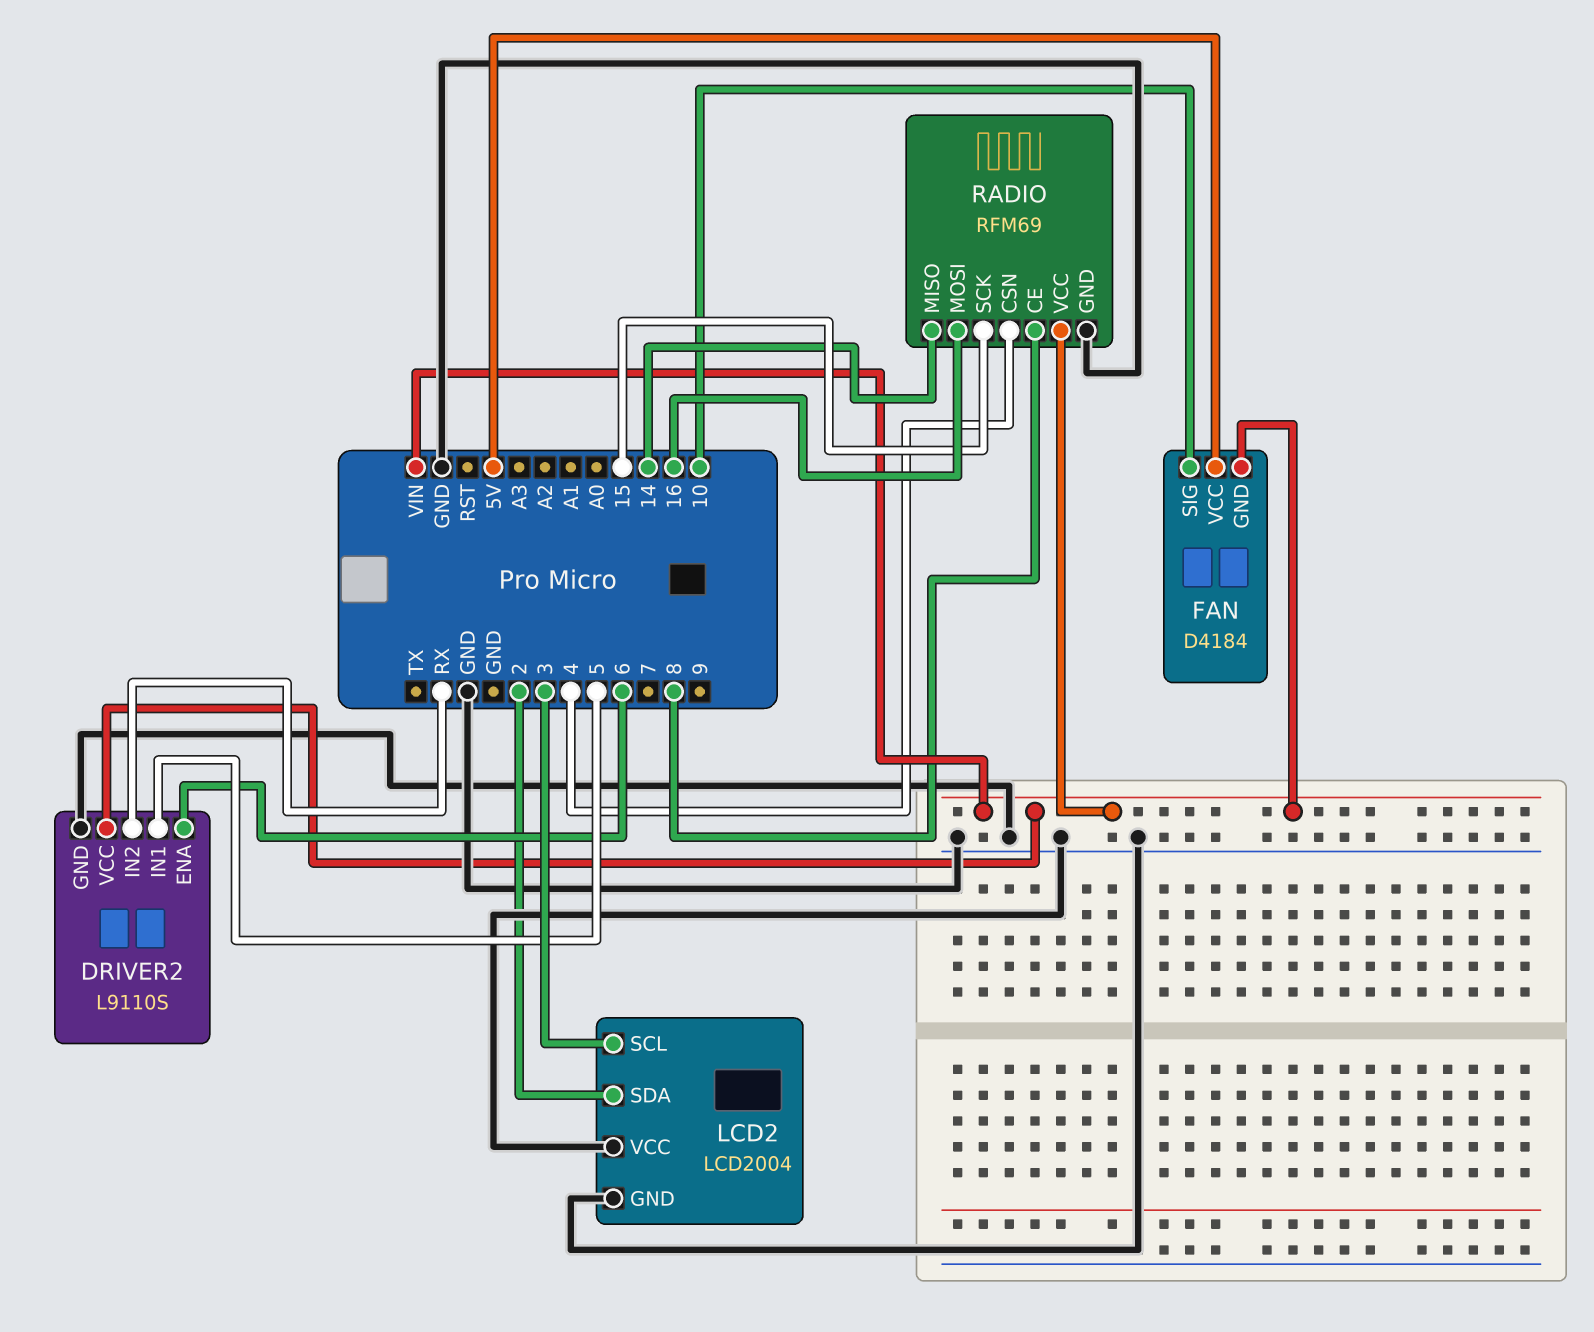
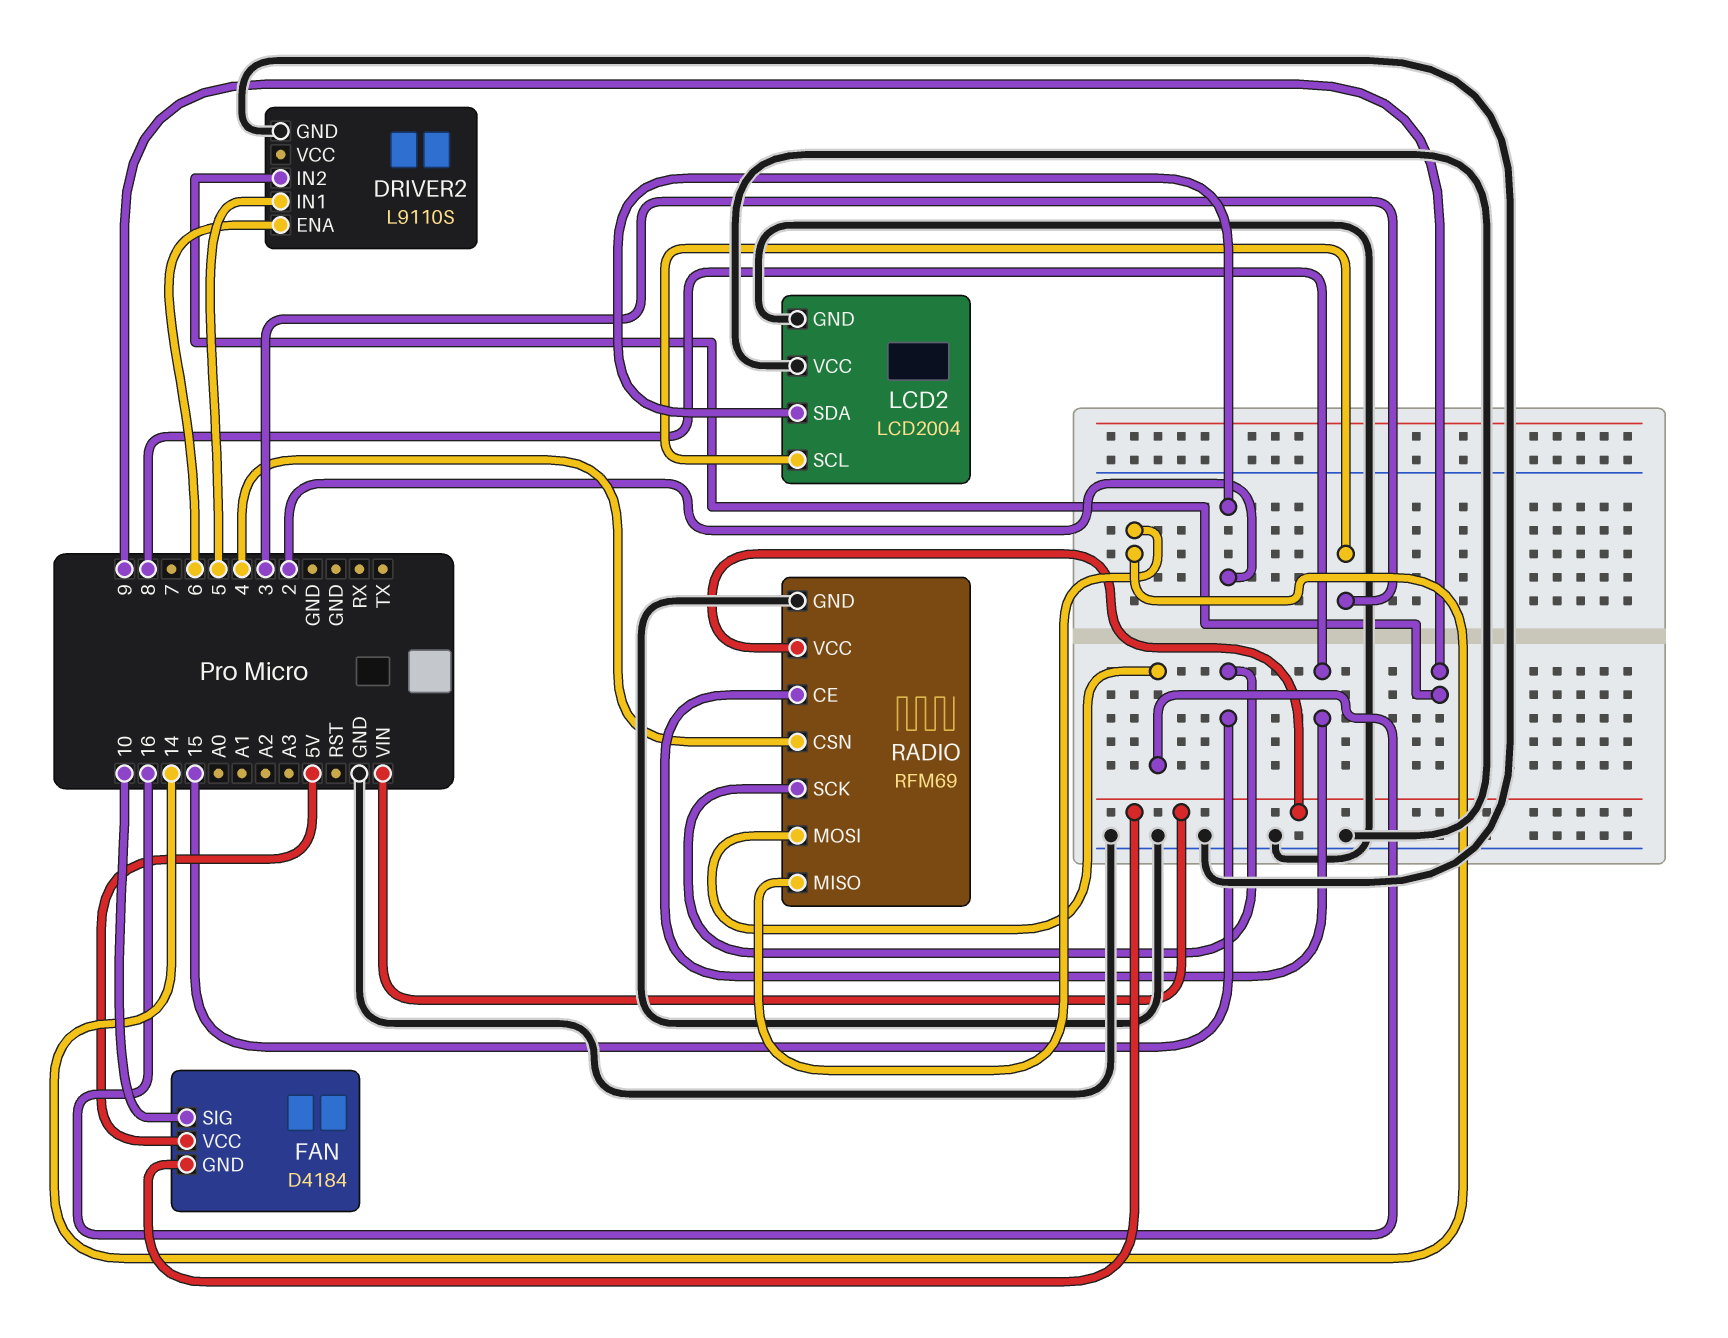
DRIVER2 pin IN2: RX -> 9
DRIVER2 pin VCC: VIN -> none

